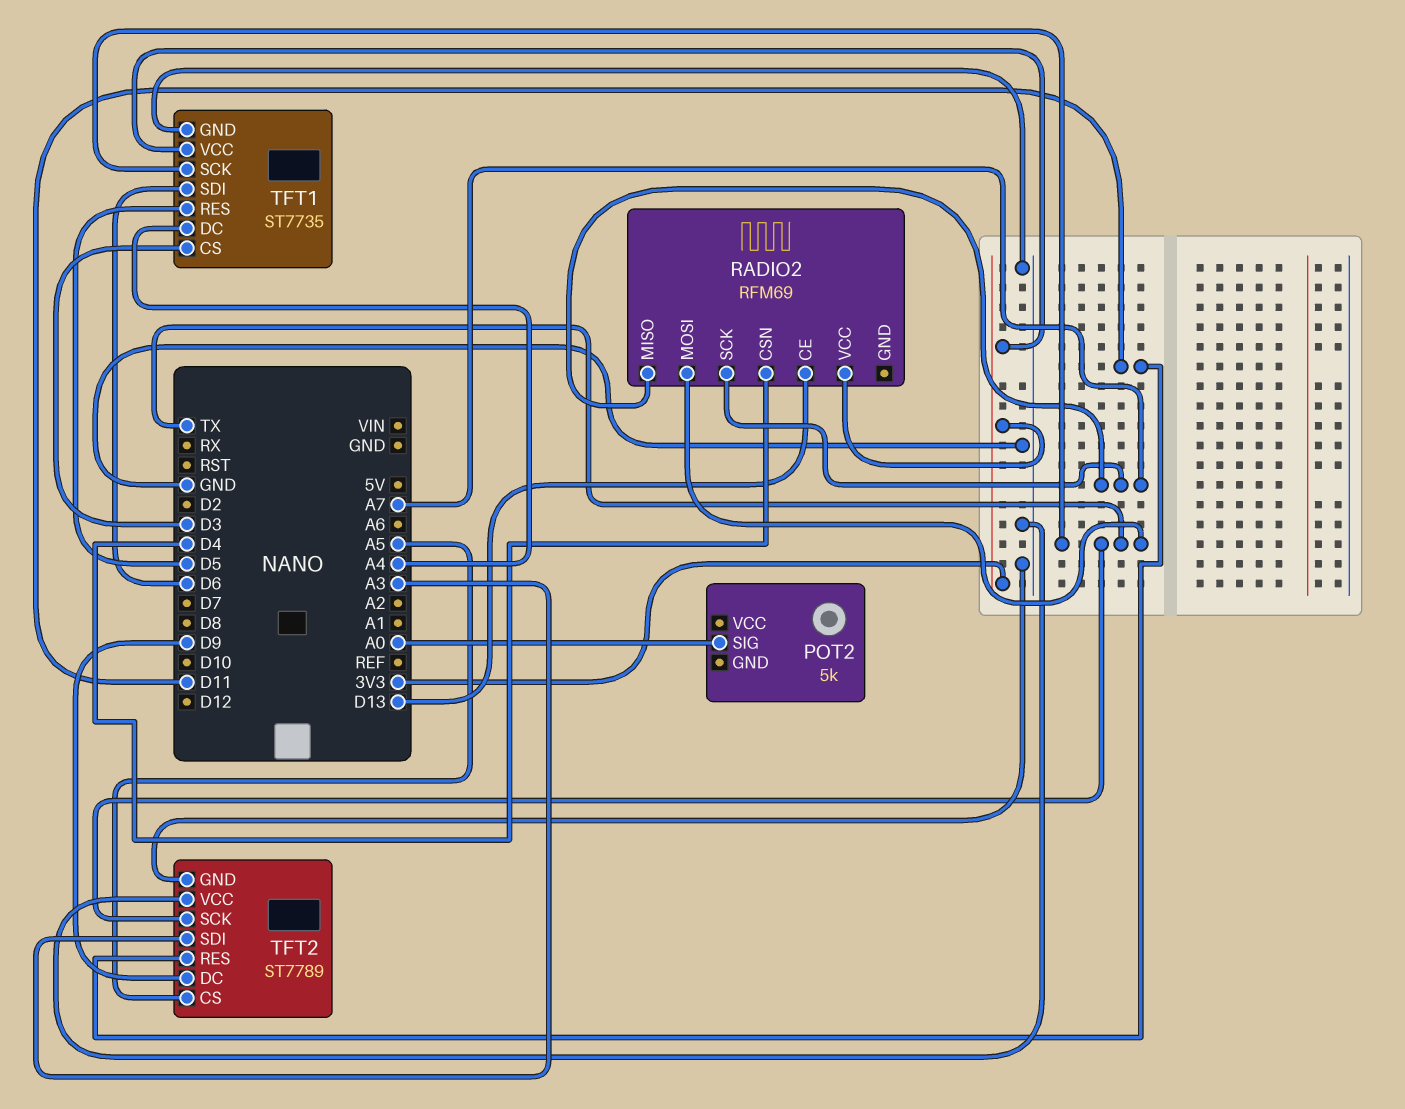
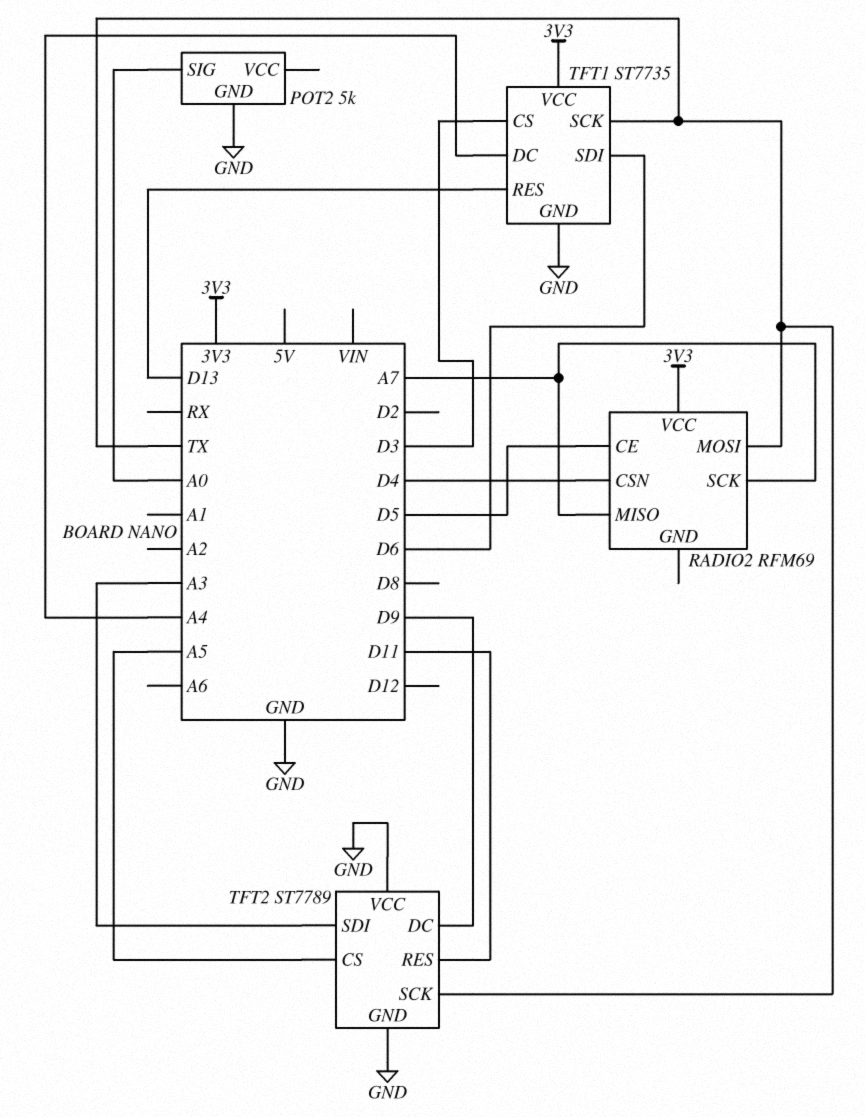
POT2 pin GND: none -> GND
RADIO2 pin CE: D13 -> D5
TFT1 pin RES: D5 -> D13

